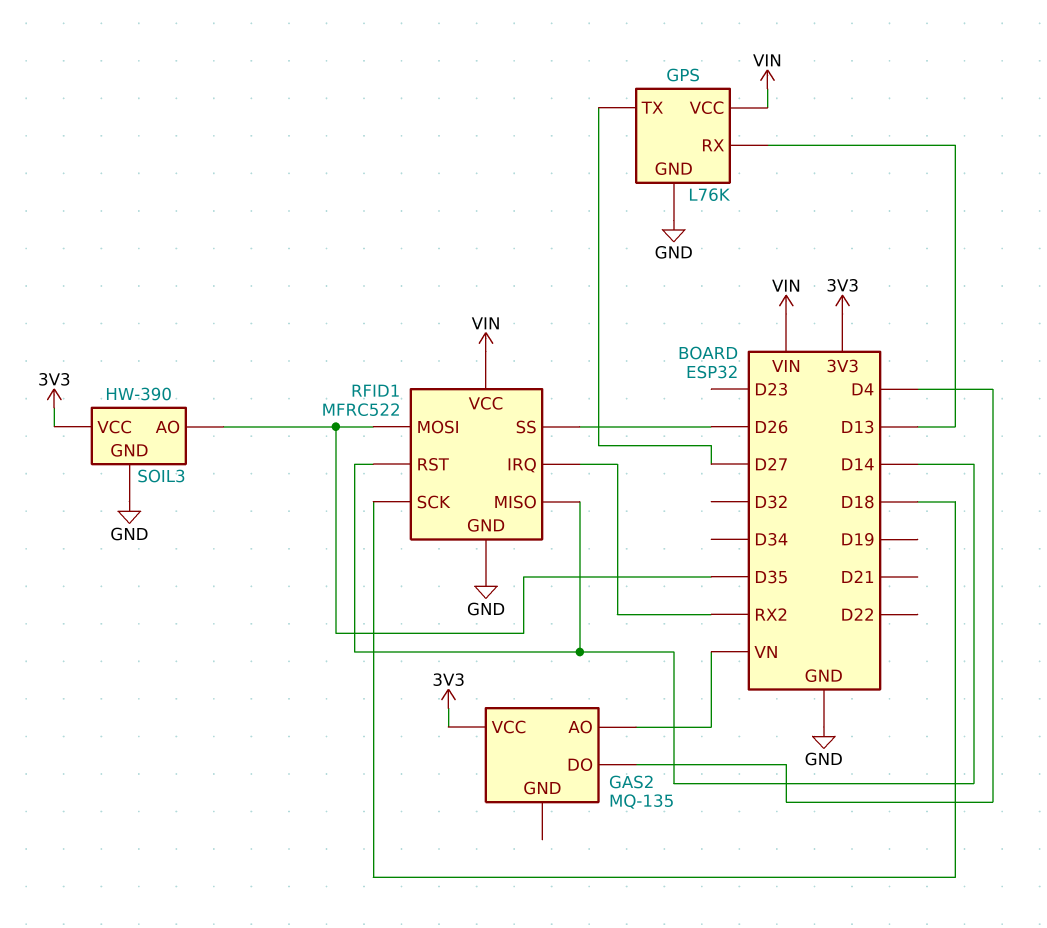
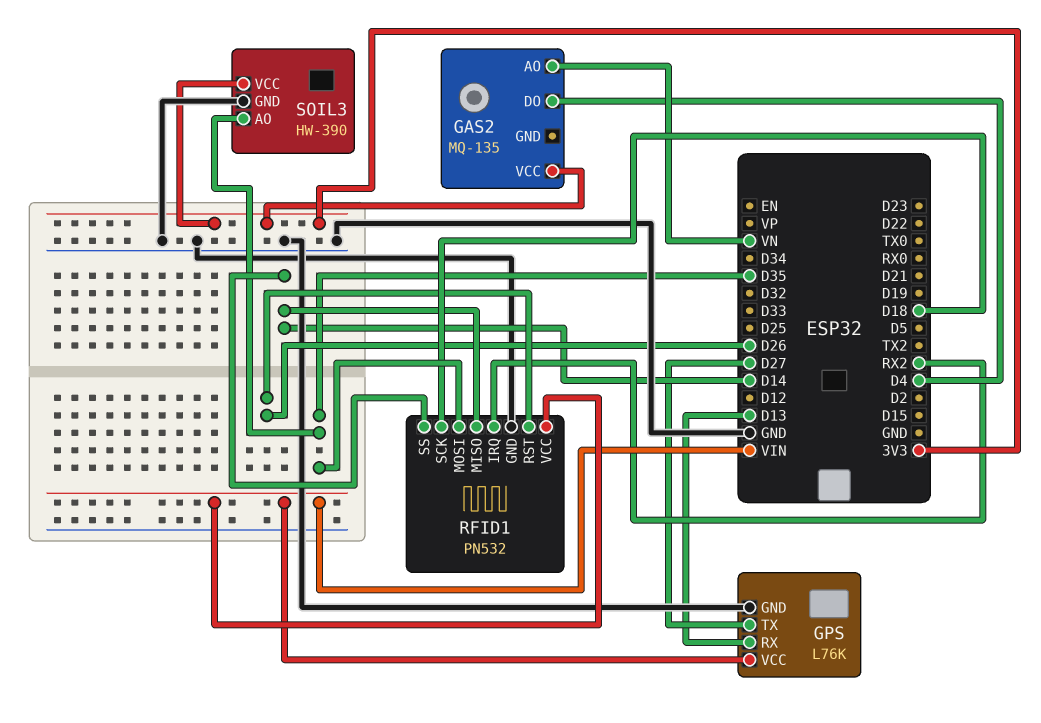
RFID1: MFRC522 -> PN532
RFID1 pin RST: D14 -> D26
RFID1 pin SS: D26 -> D14

